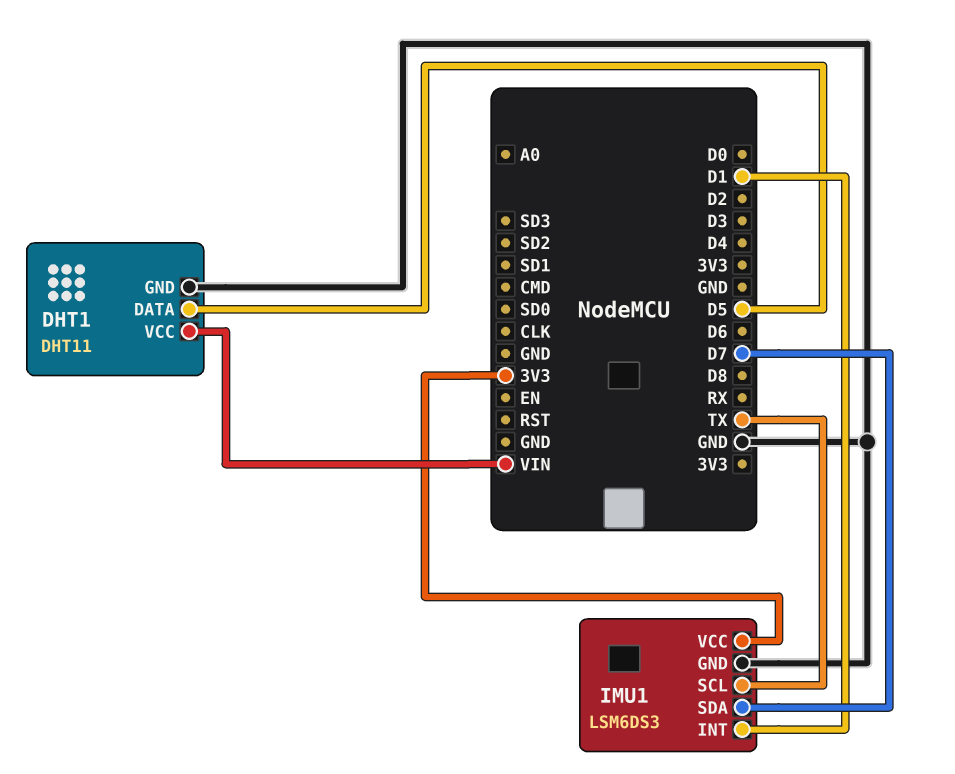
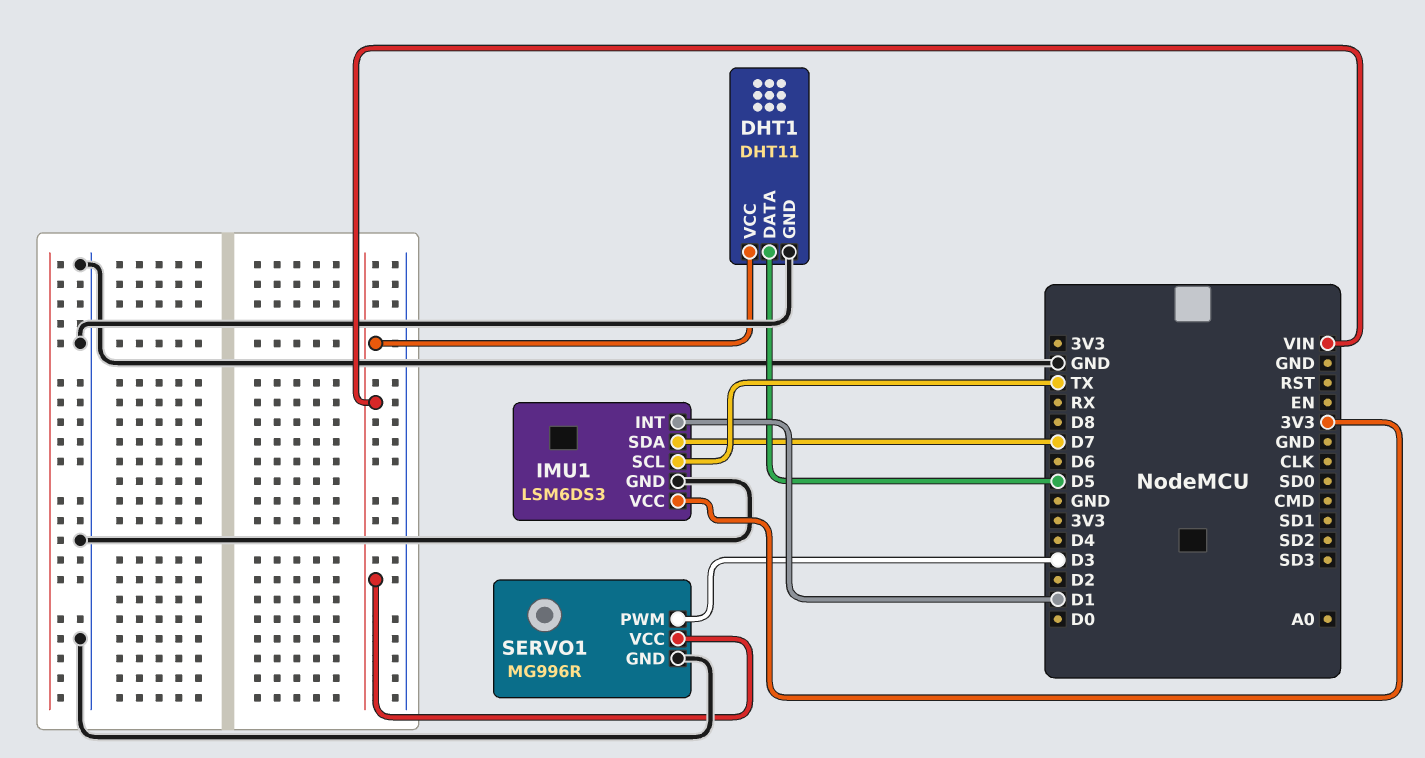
SERVO1: none -> MG996R
SERVO1 pin GND: none -> GND
SERVO1 pin PWM: none -> D3
SERVO1 pin VCC: none -> VIN

